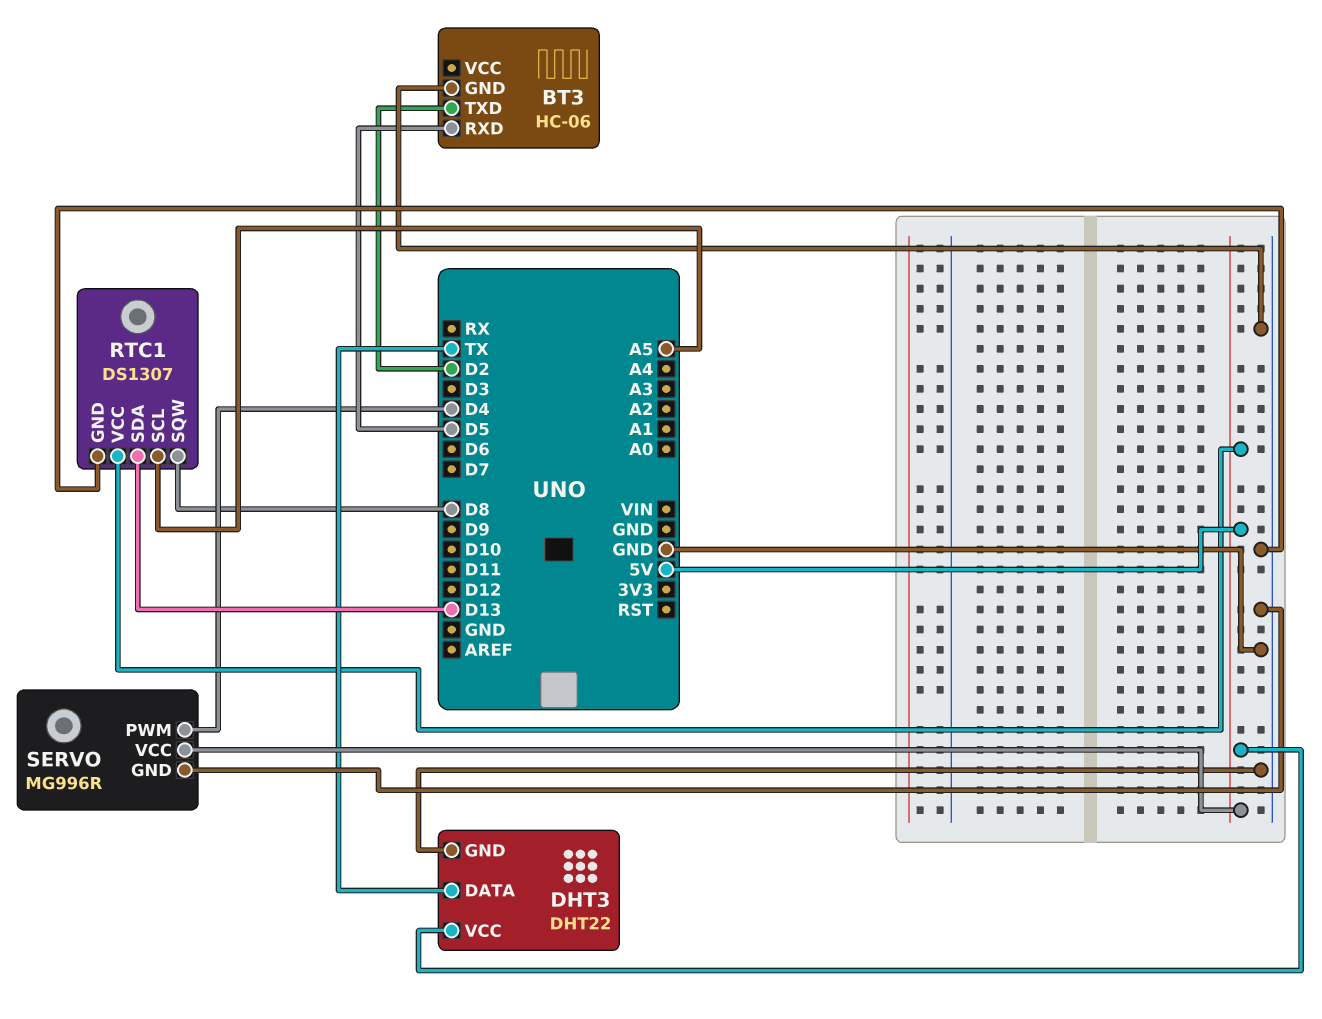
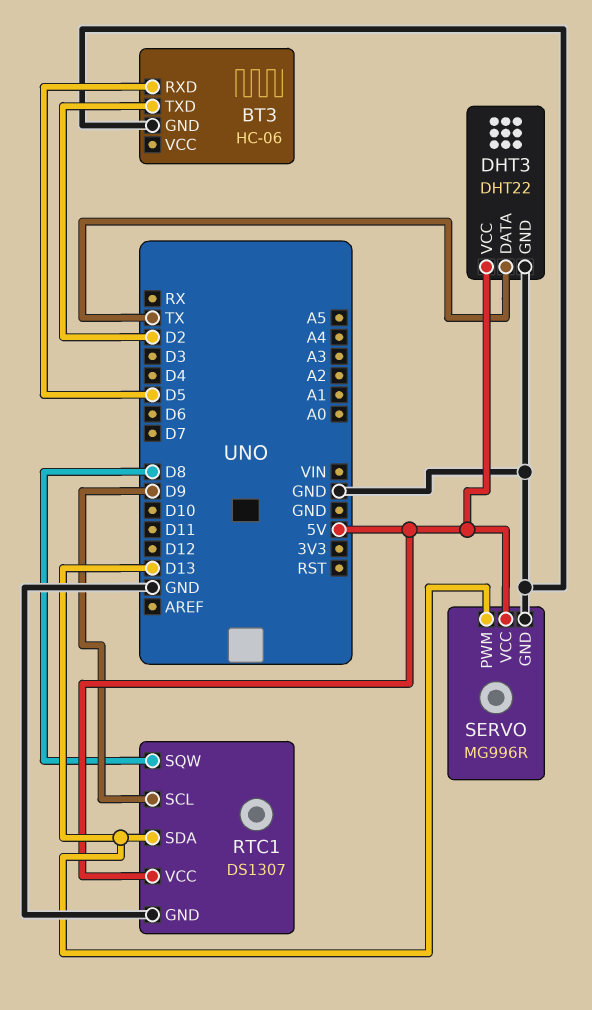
RTC1 pin SCL: A5 -> D9
SERVO pin PWM: D4 -> D13

